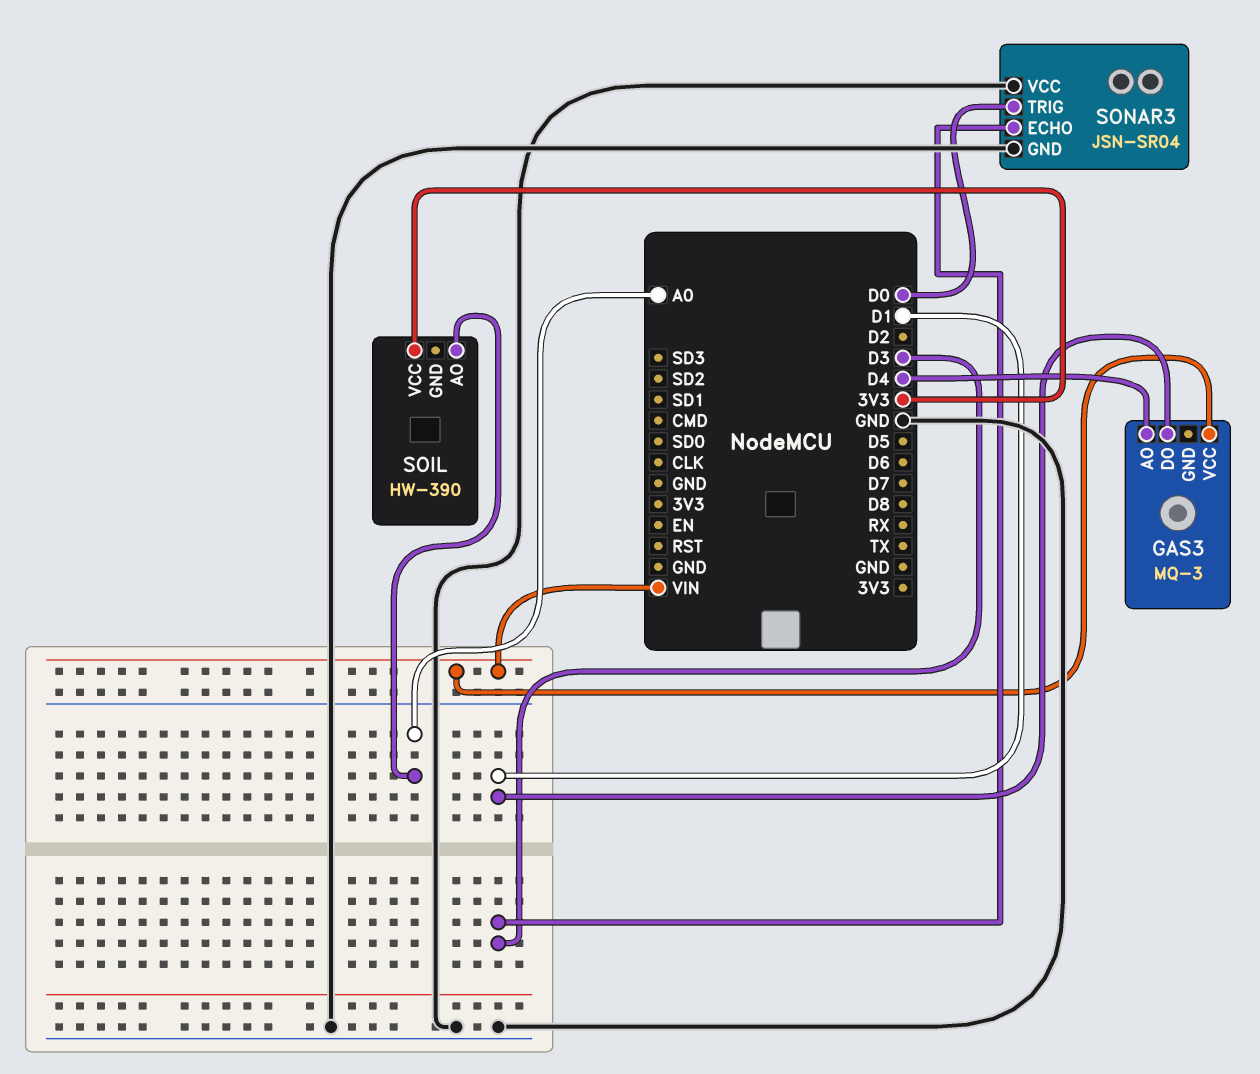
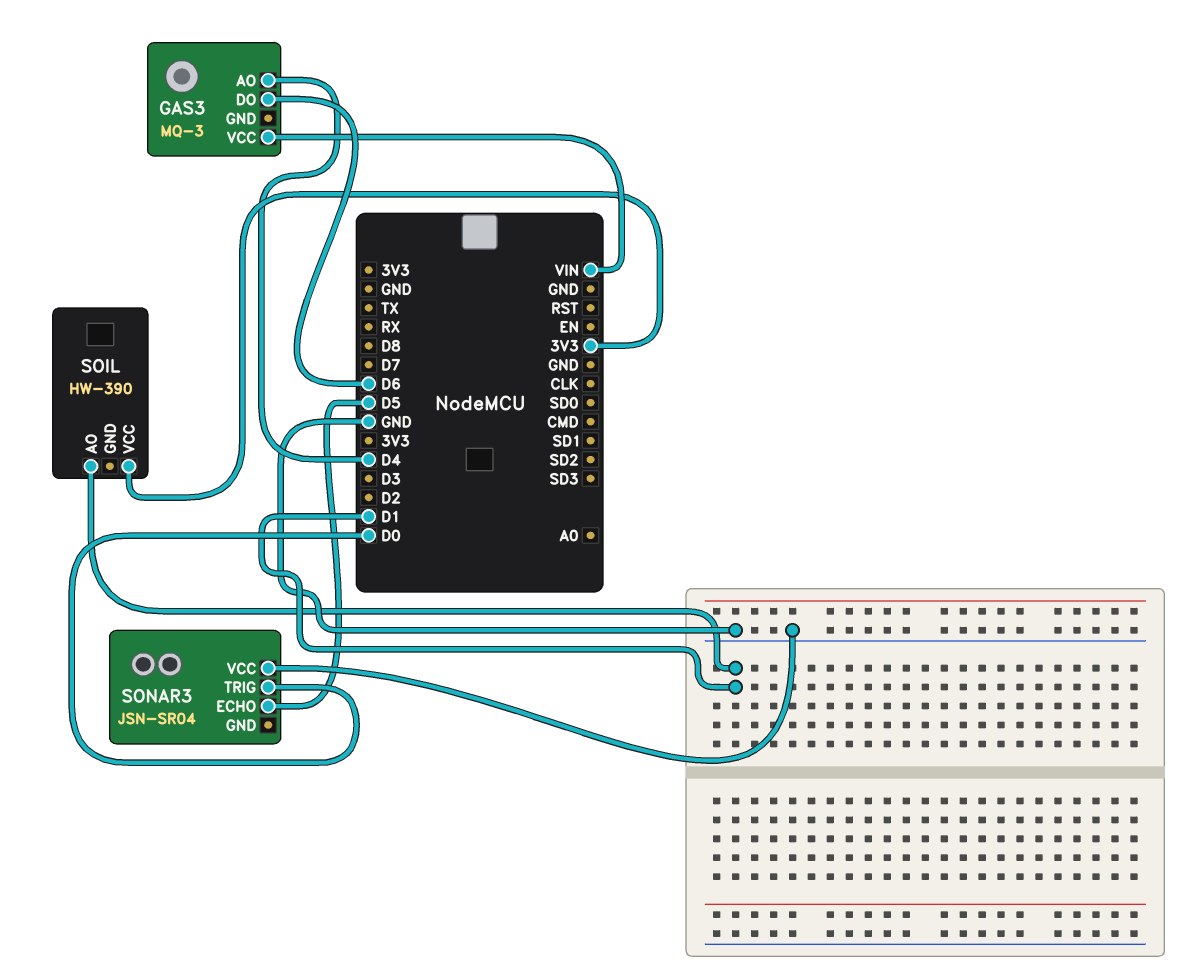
GAS3 pin DO: D1 -> D6
SOIL pin AO: A0 -> D1
SONAR3 pin ECHO: D3 -> D5
SONAR3 pin GND: GND -> none

